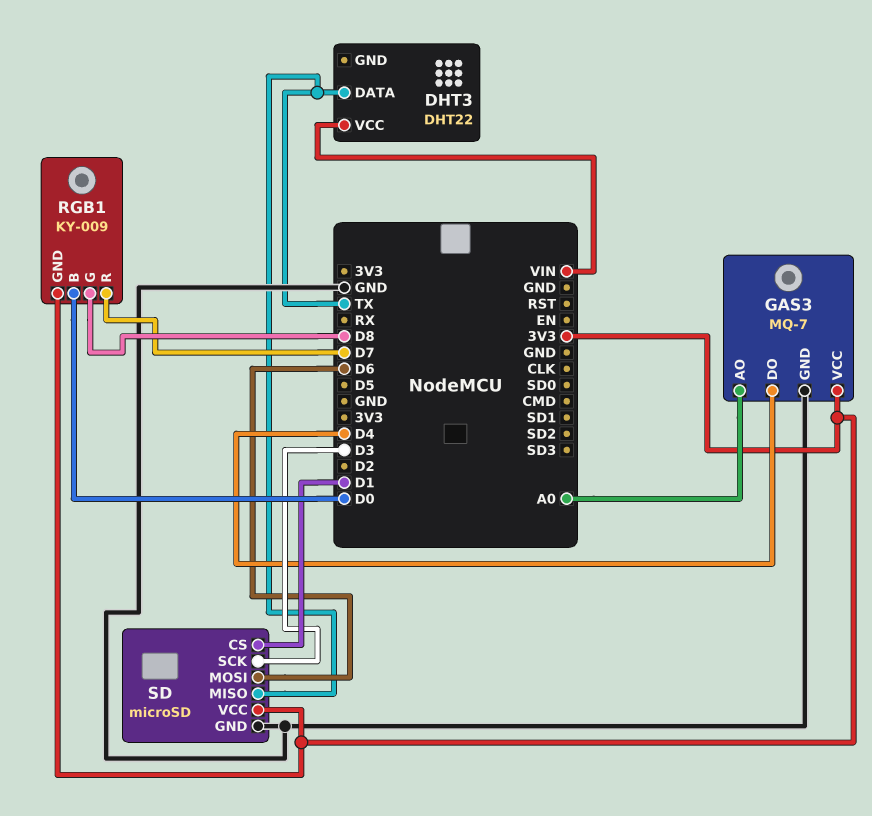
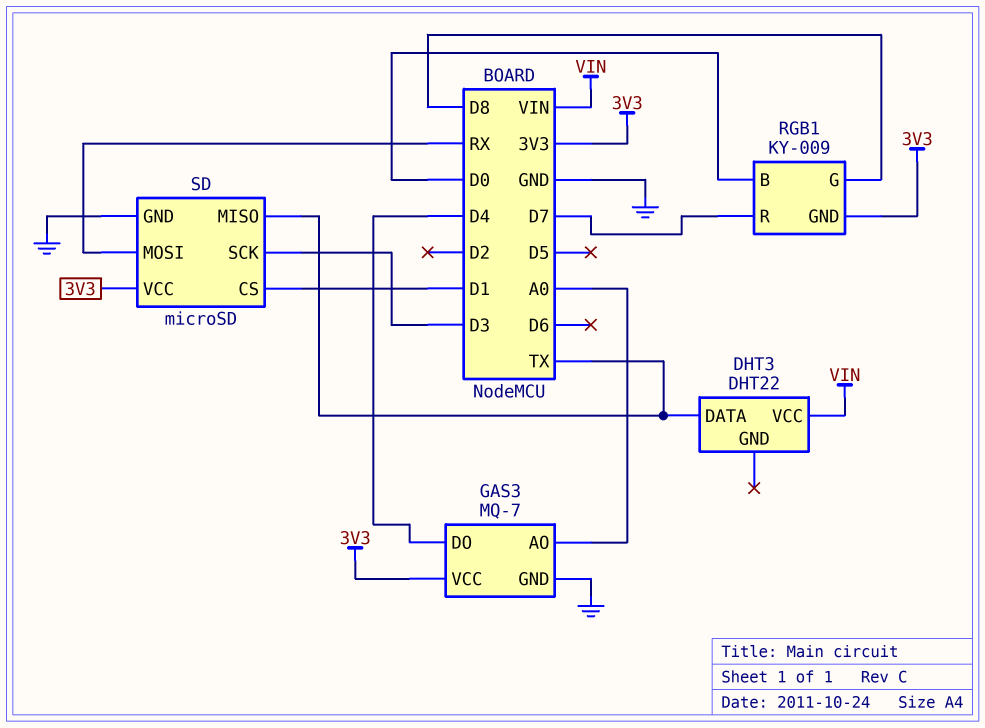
SD pin MOSI: D6 -> RX

